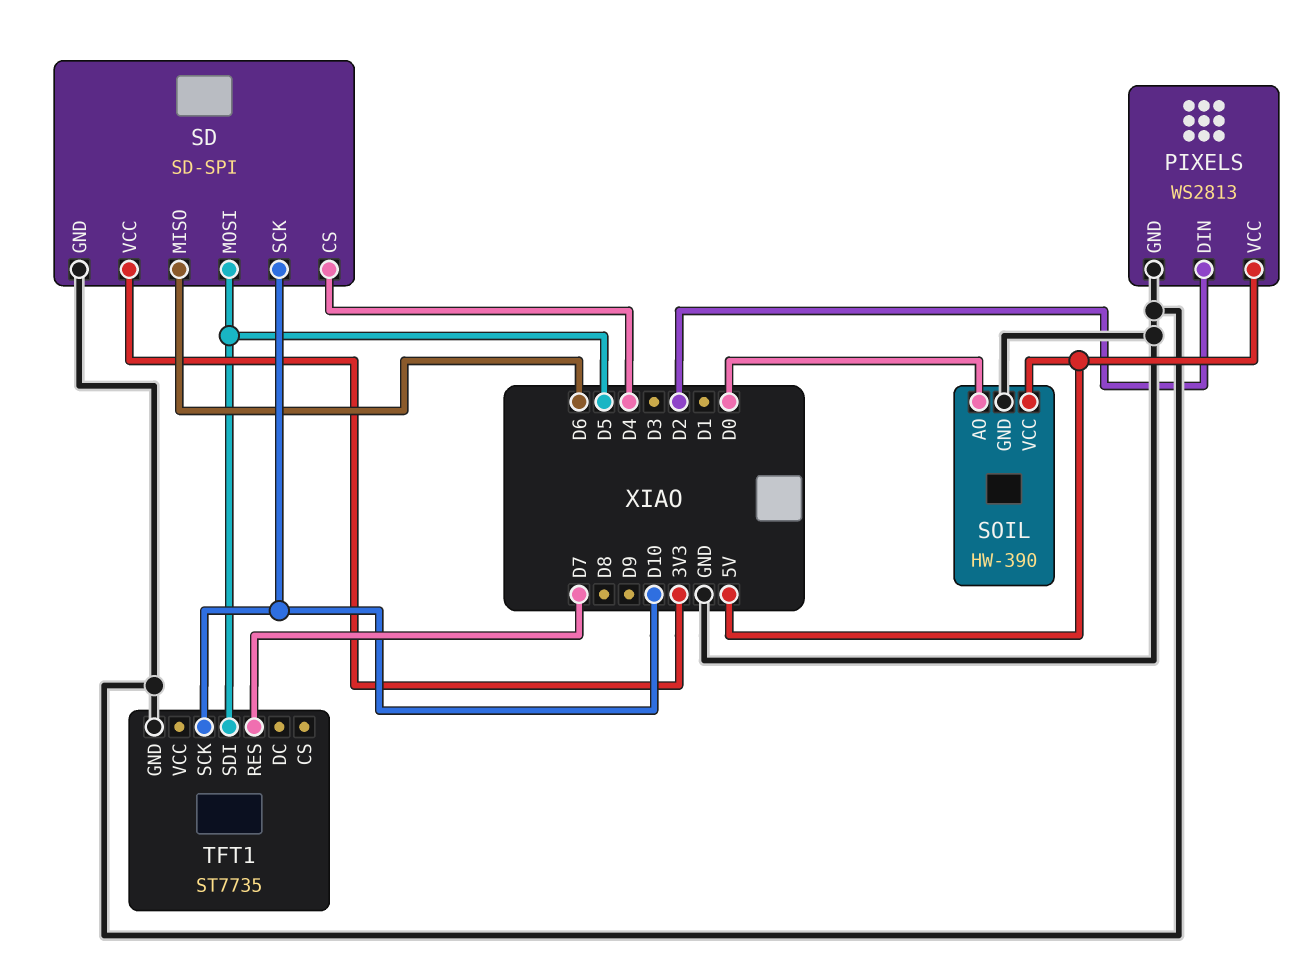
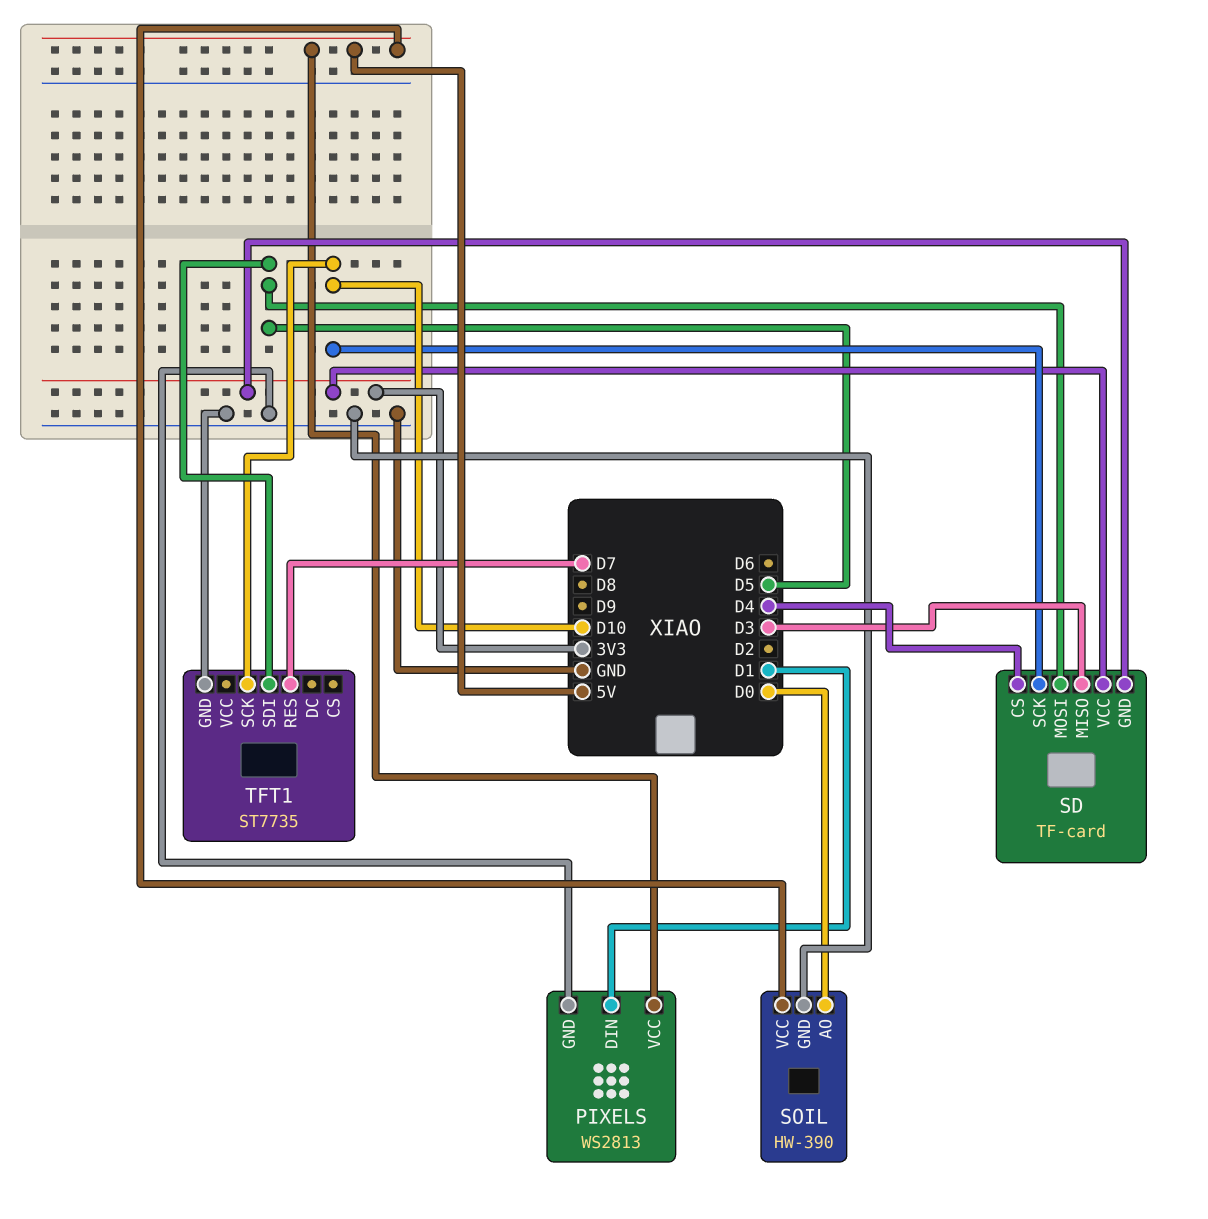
PIXELS pin DIN: D2 -> D1
SD: SD-SPI -> TF-card
SD pin GND: GND -> 3V3
SD pin MISO: D6 -> D3

